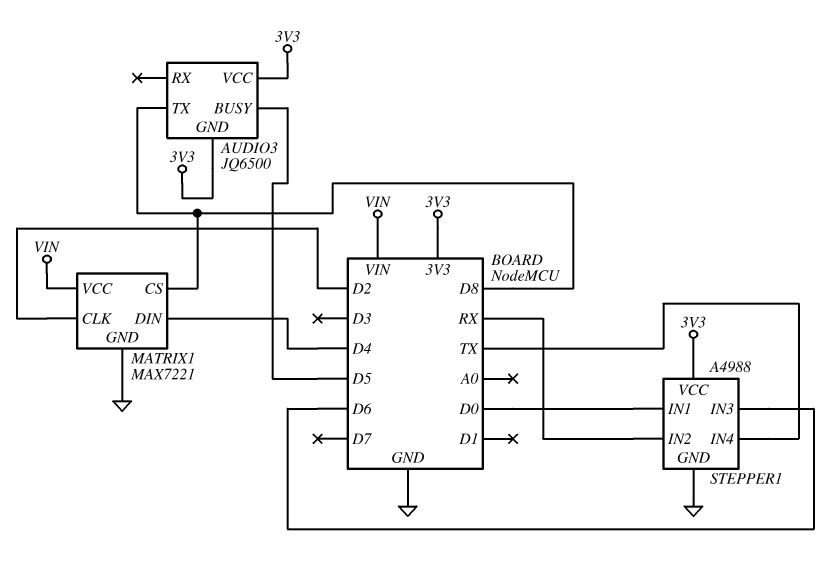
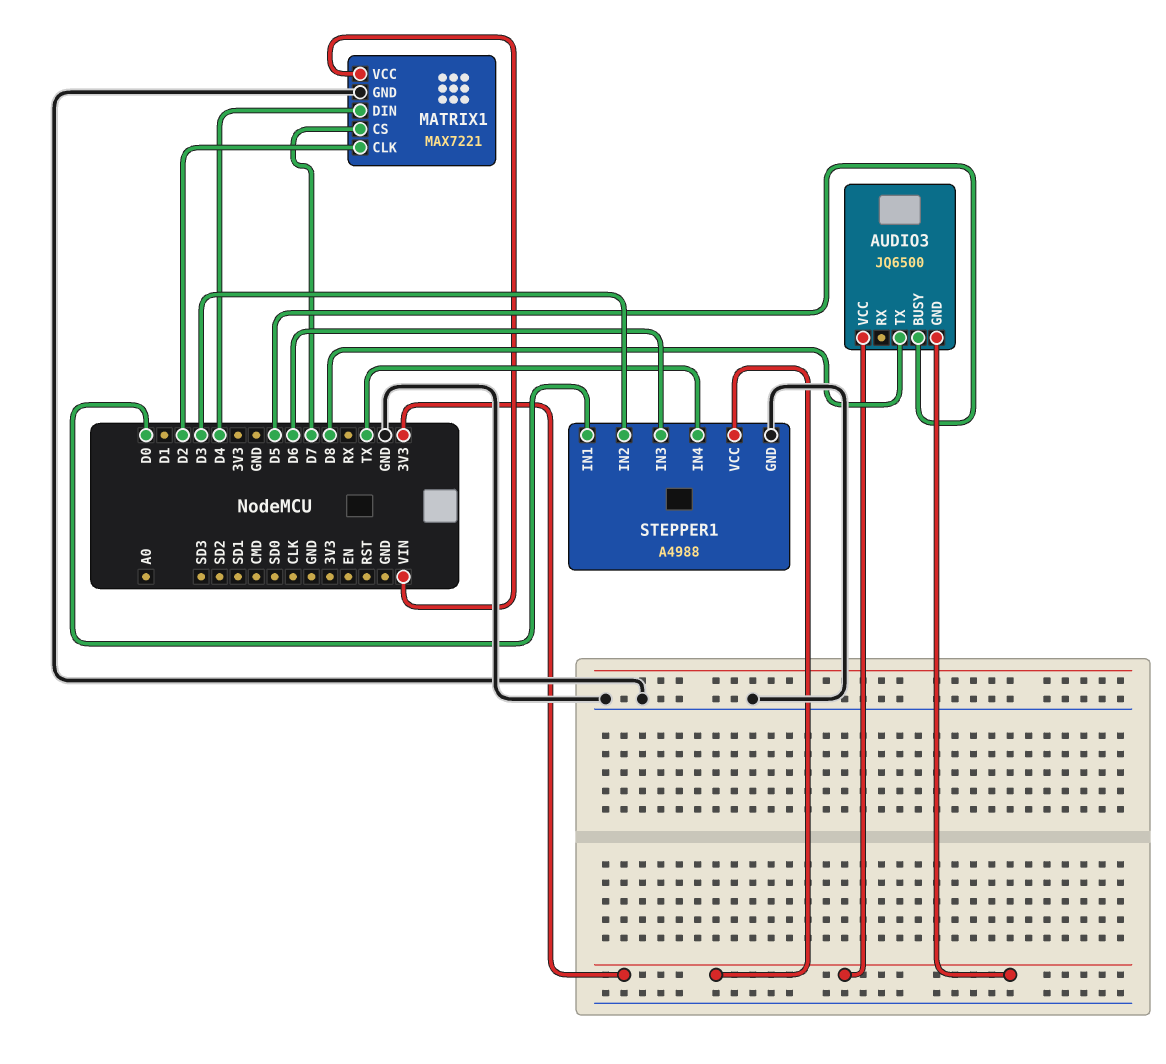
MATRIX1 pin CS: D8 -> D7
STEPPER1 pin IN2: RX -> D3

